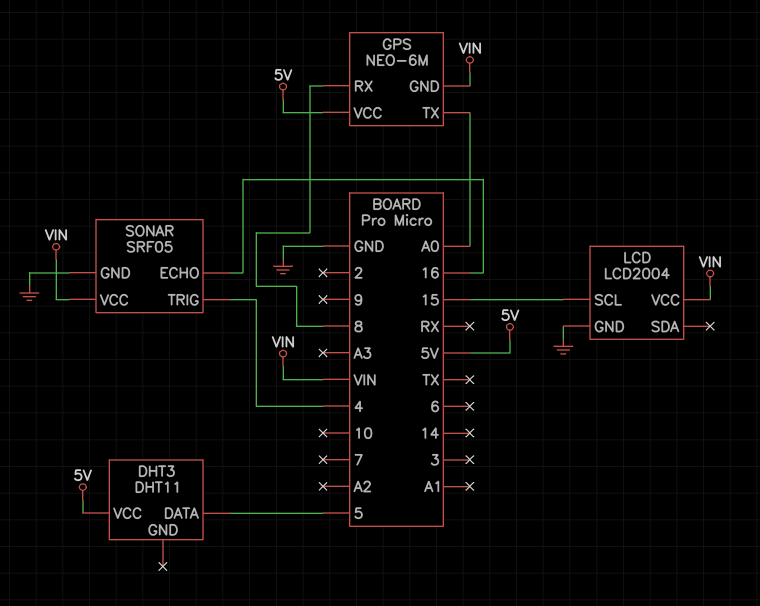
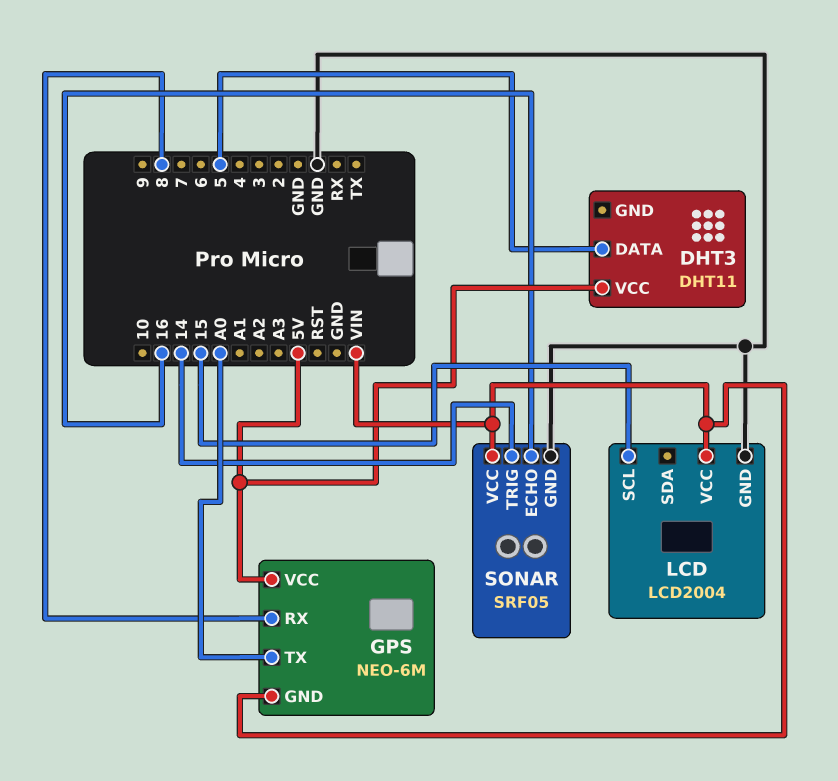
SONAR pin TRIG: 4 -> 14

